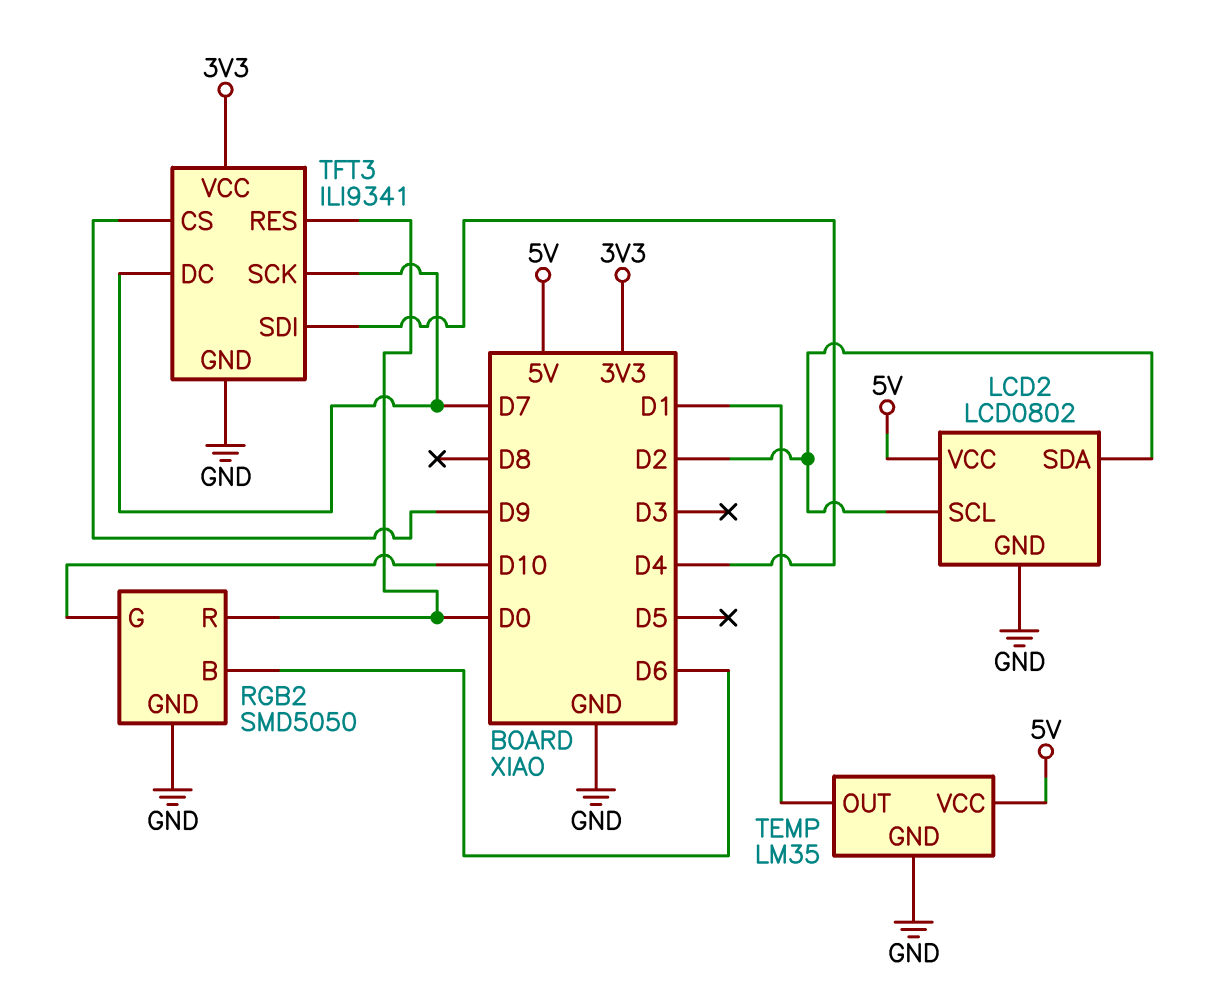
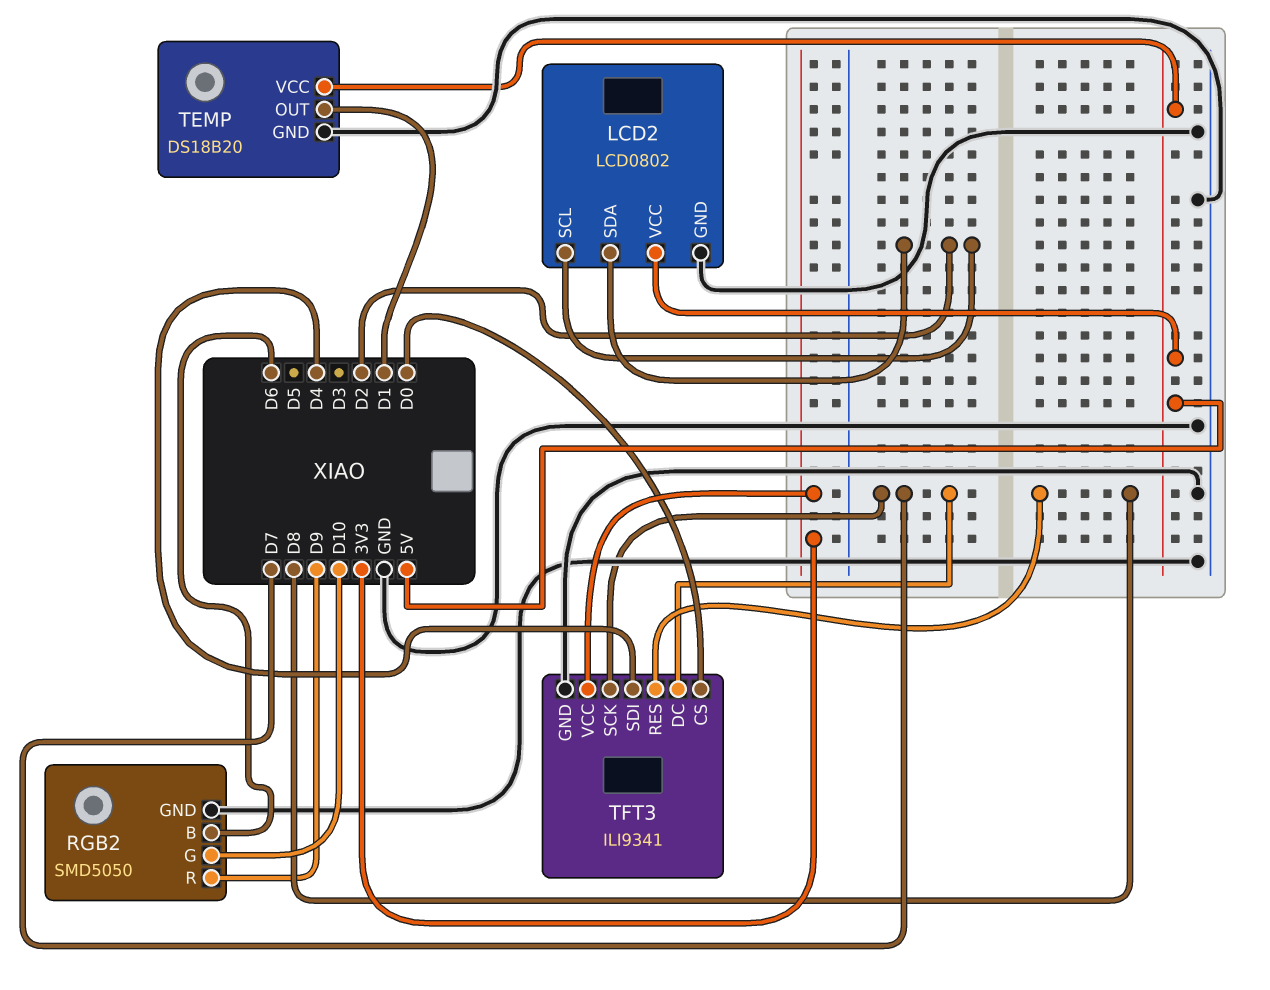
RGB2 pin R: D0 -> D9
TEMP: LM35 -> DS18B20
TFT3 pin CS: D9 -> D0
TFT3 pin RES: D0 -> D8

